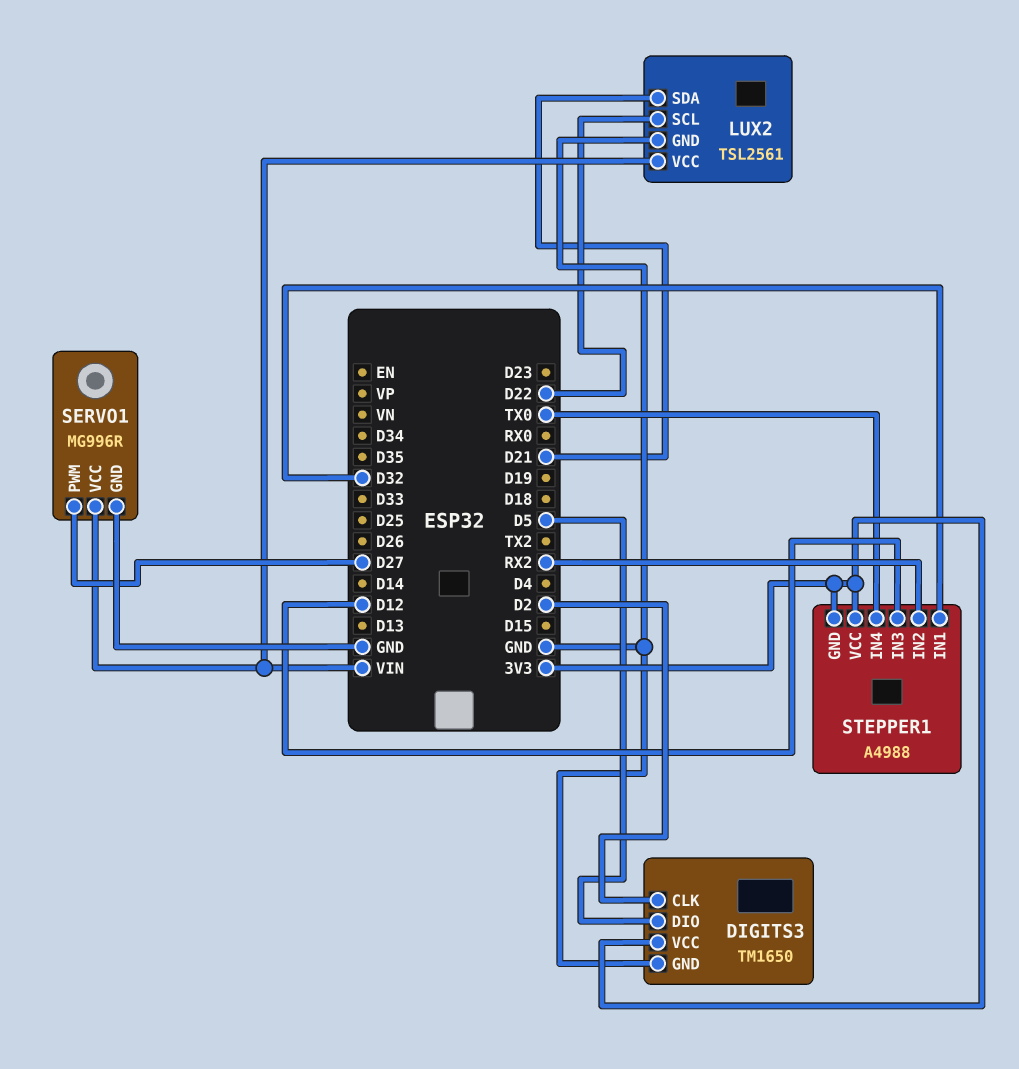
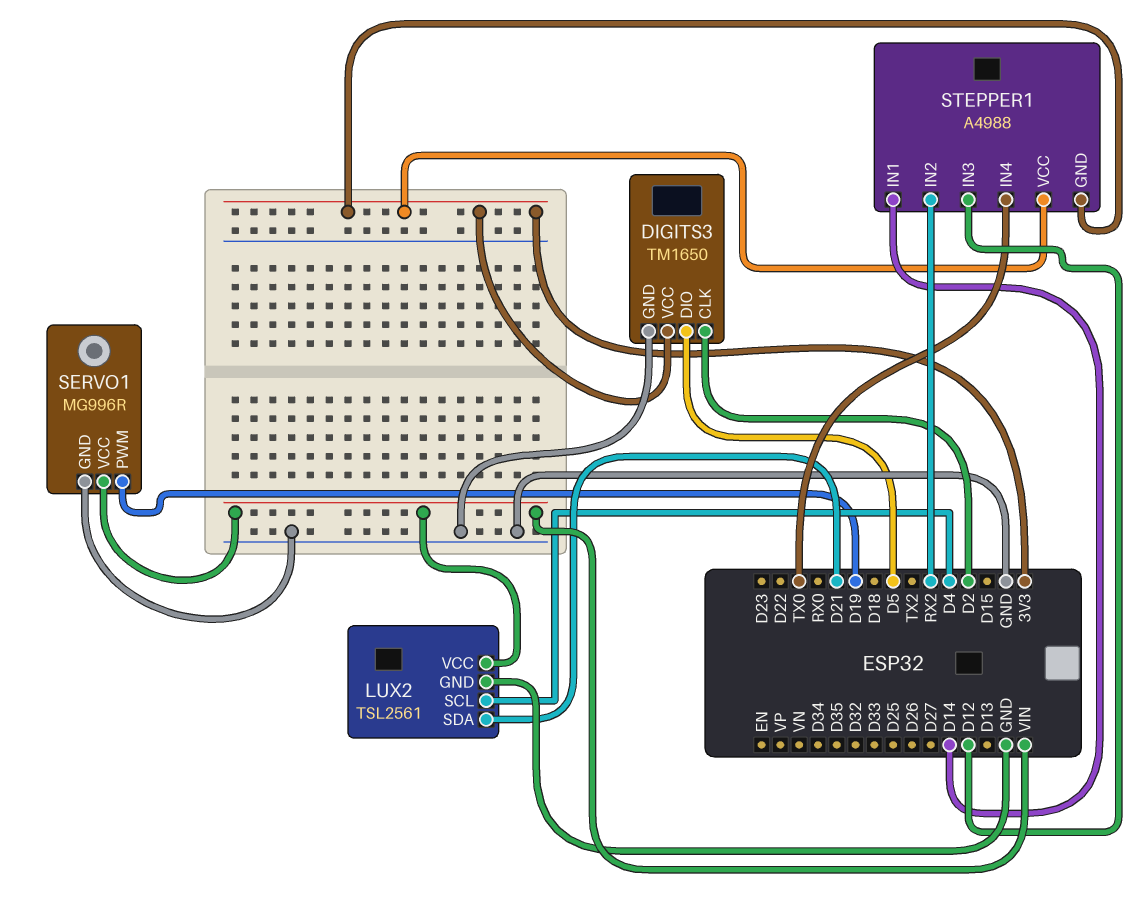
LUX2 pin SCL: D22 -> D4
SERVO1 pin PWM: D27 -> D19
STEPPER1 pin IN1: D32 -> D14

